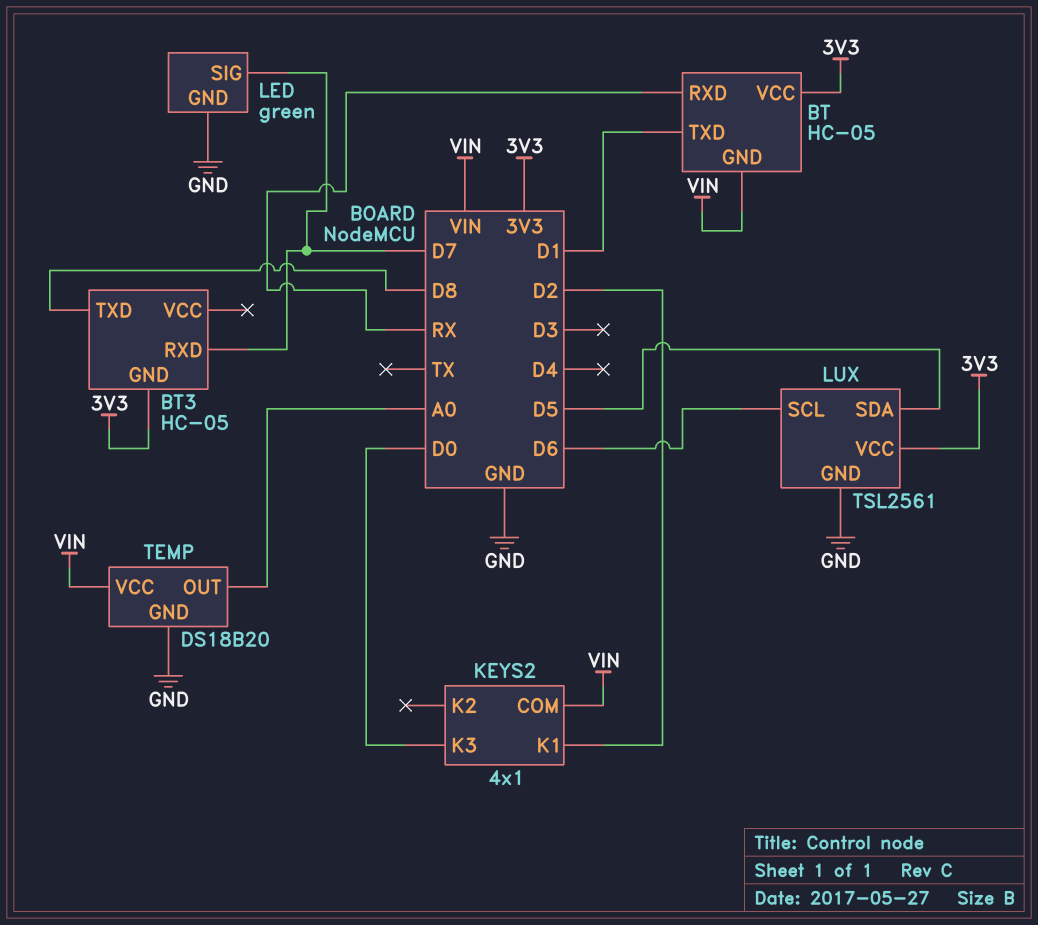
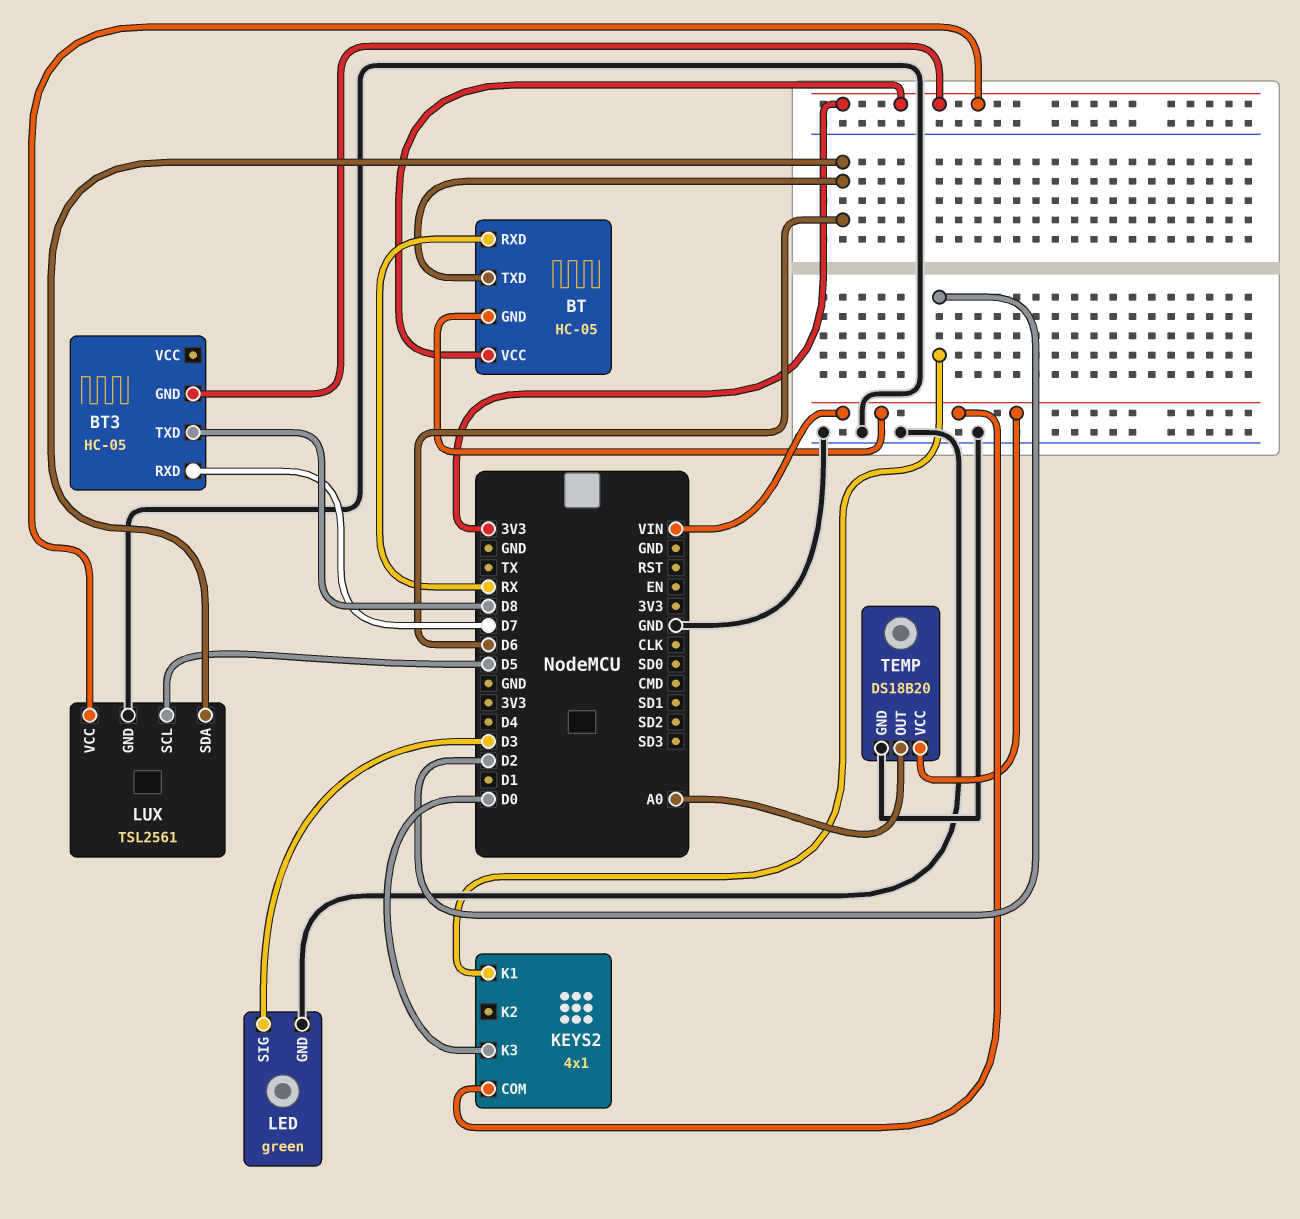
BT pin TXD: D1 -> D6
LED pin SIG: D7 -> D3
LUX pin SCL: D6 -> D5
LUX pin SDA: D5 -> D6

